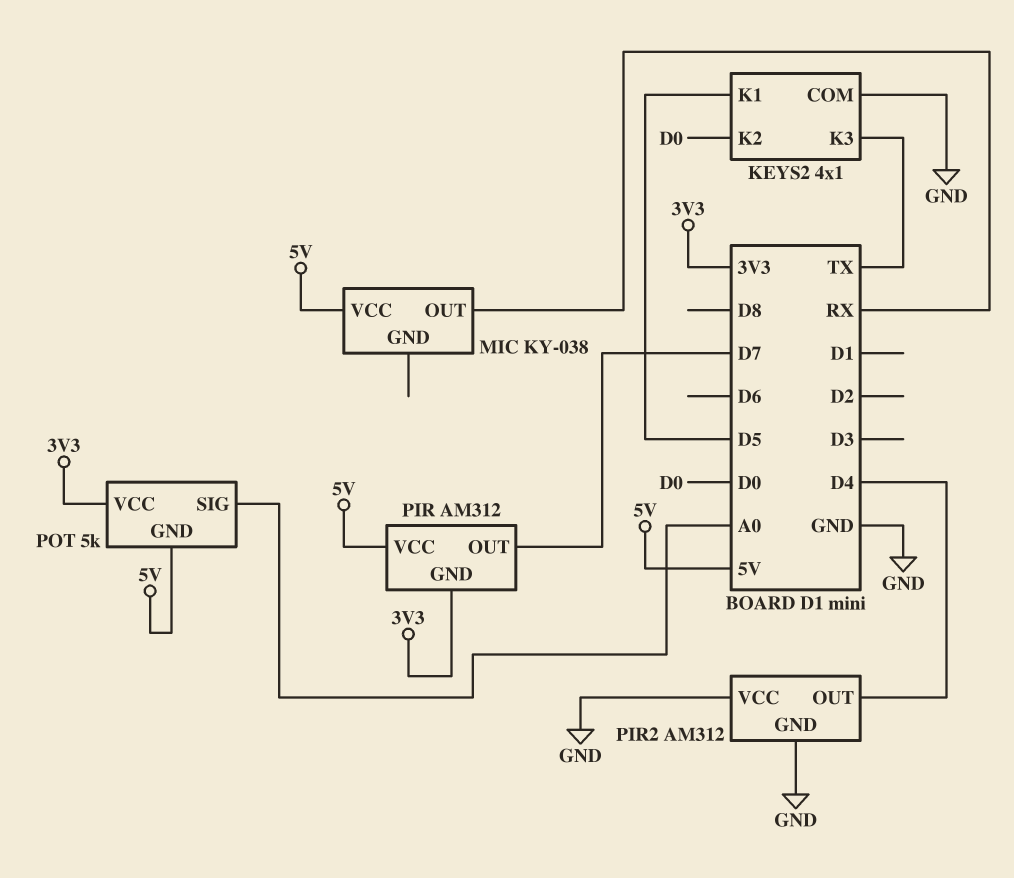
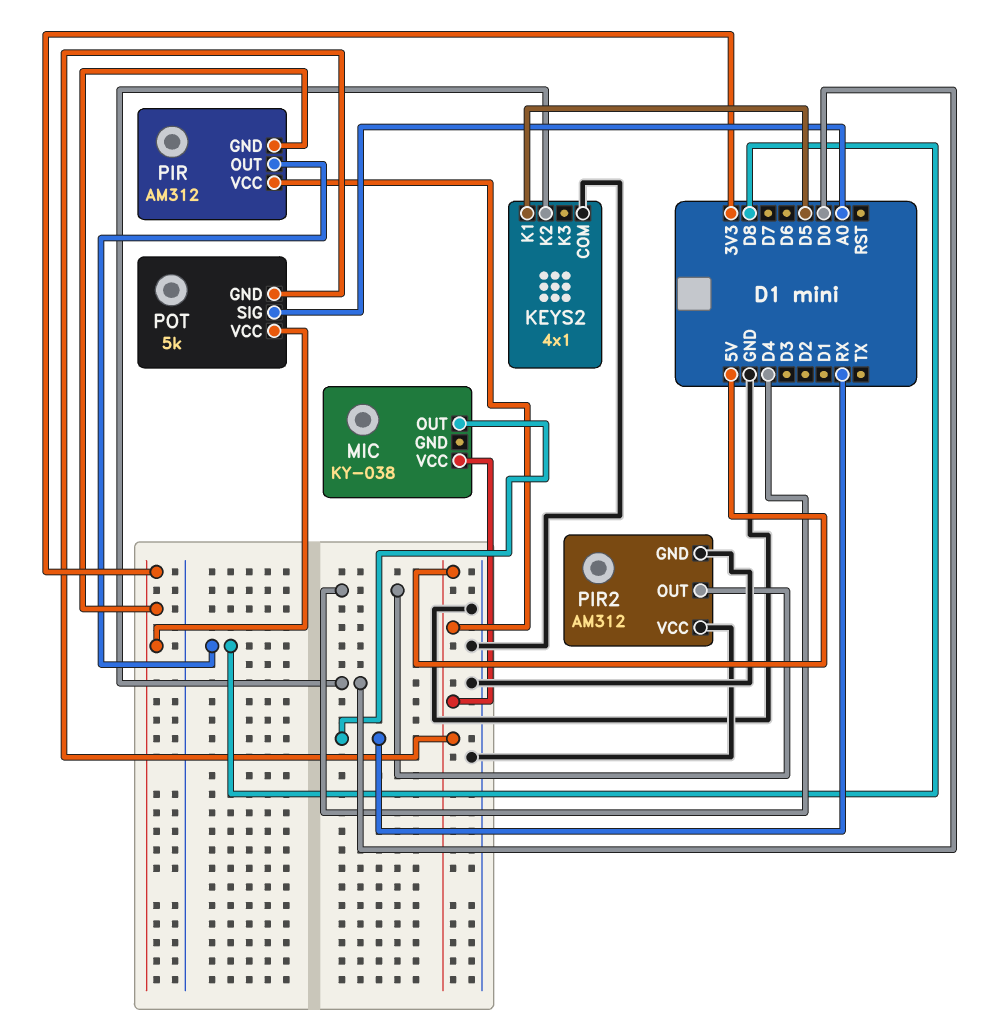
KEYS2 pin K3: TX -> none
PIR pin OUT: D7 -> D8

